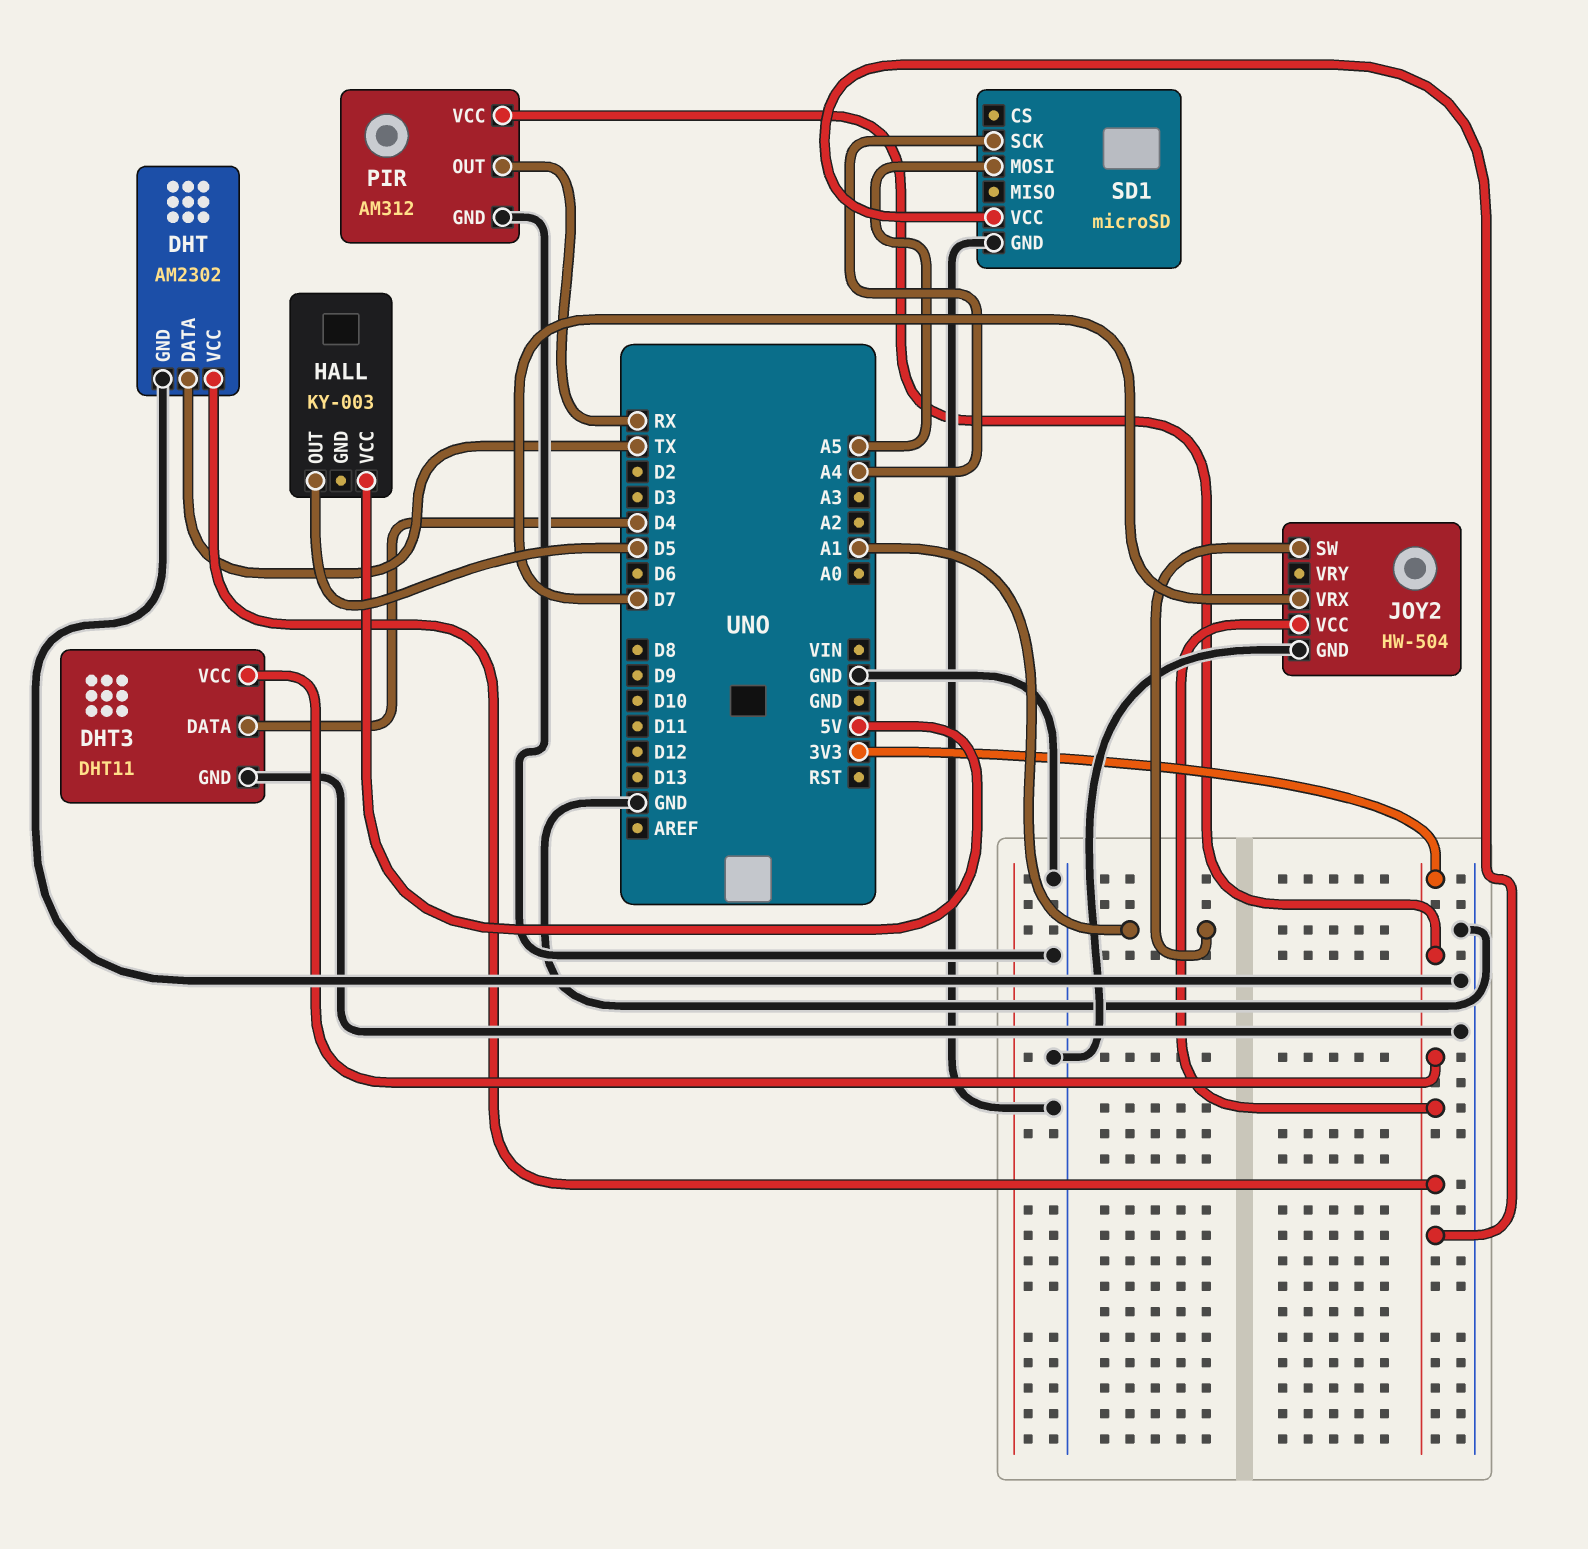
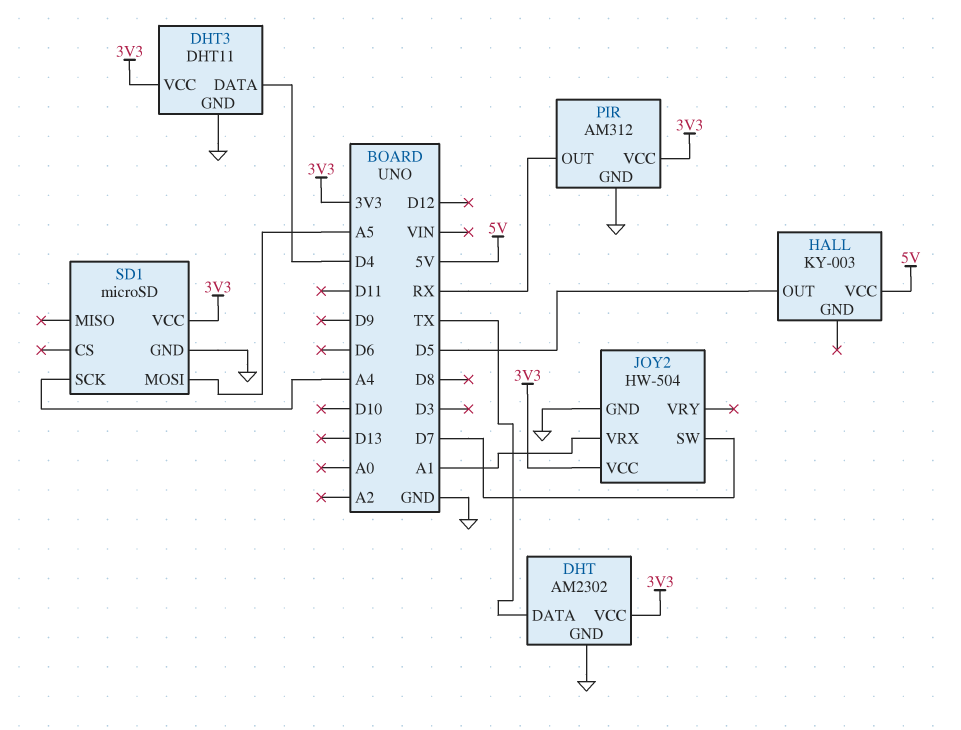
JOY2 pin SW: A1 -> D7
JOY2 pin VRX: D7 -> A1

